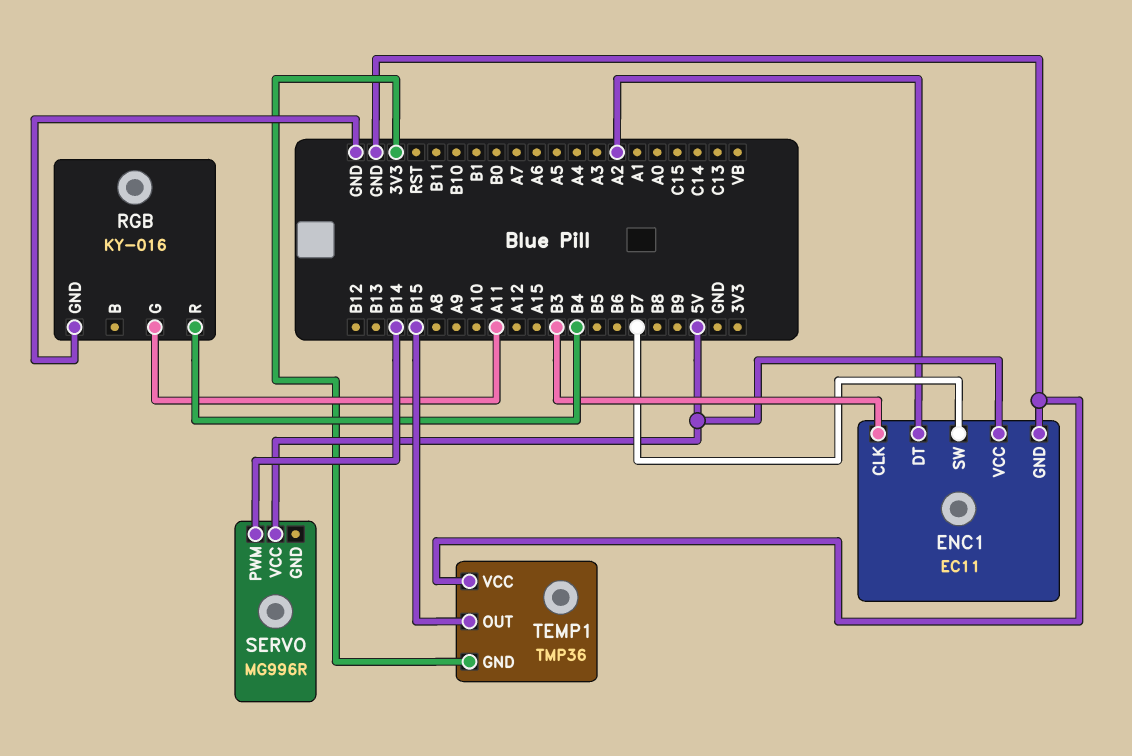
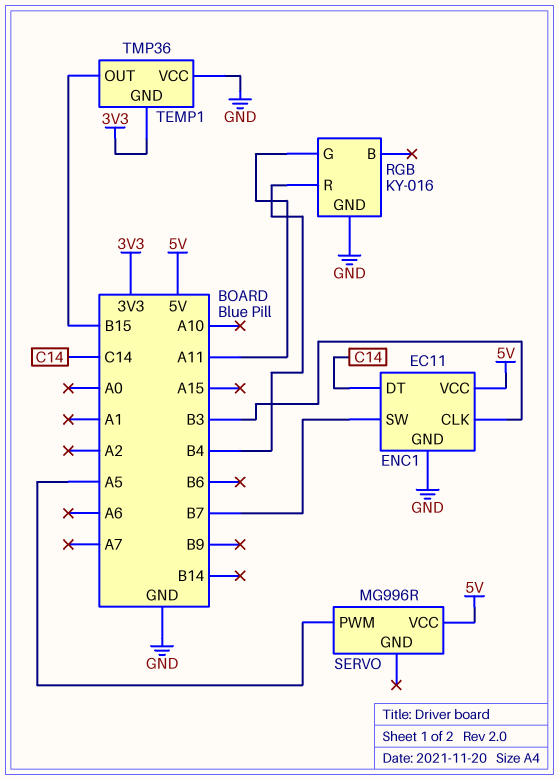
ENC1 pin DT: A2 -> C14
SERVO pin PWM: B14 -> A5

